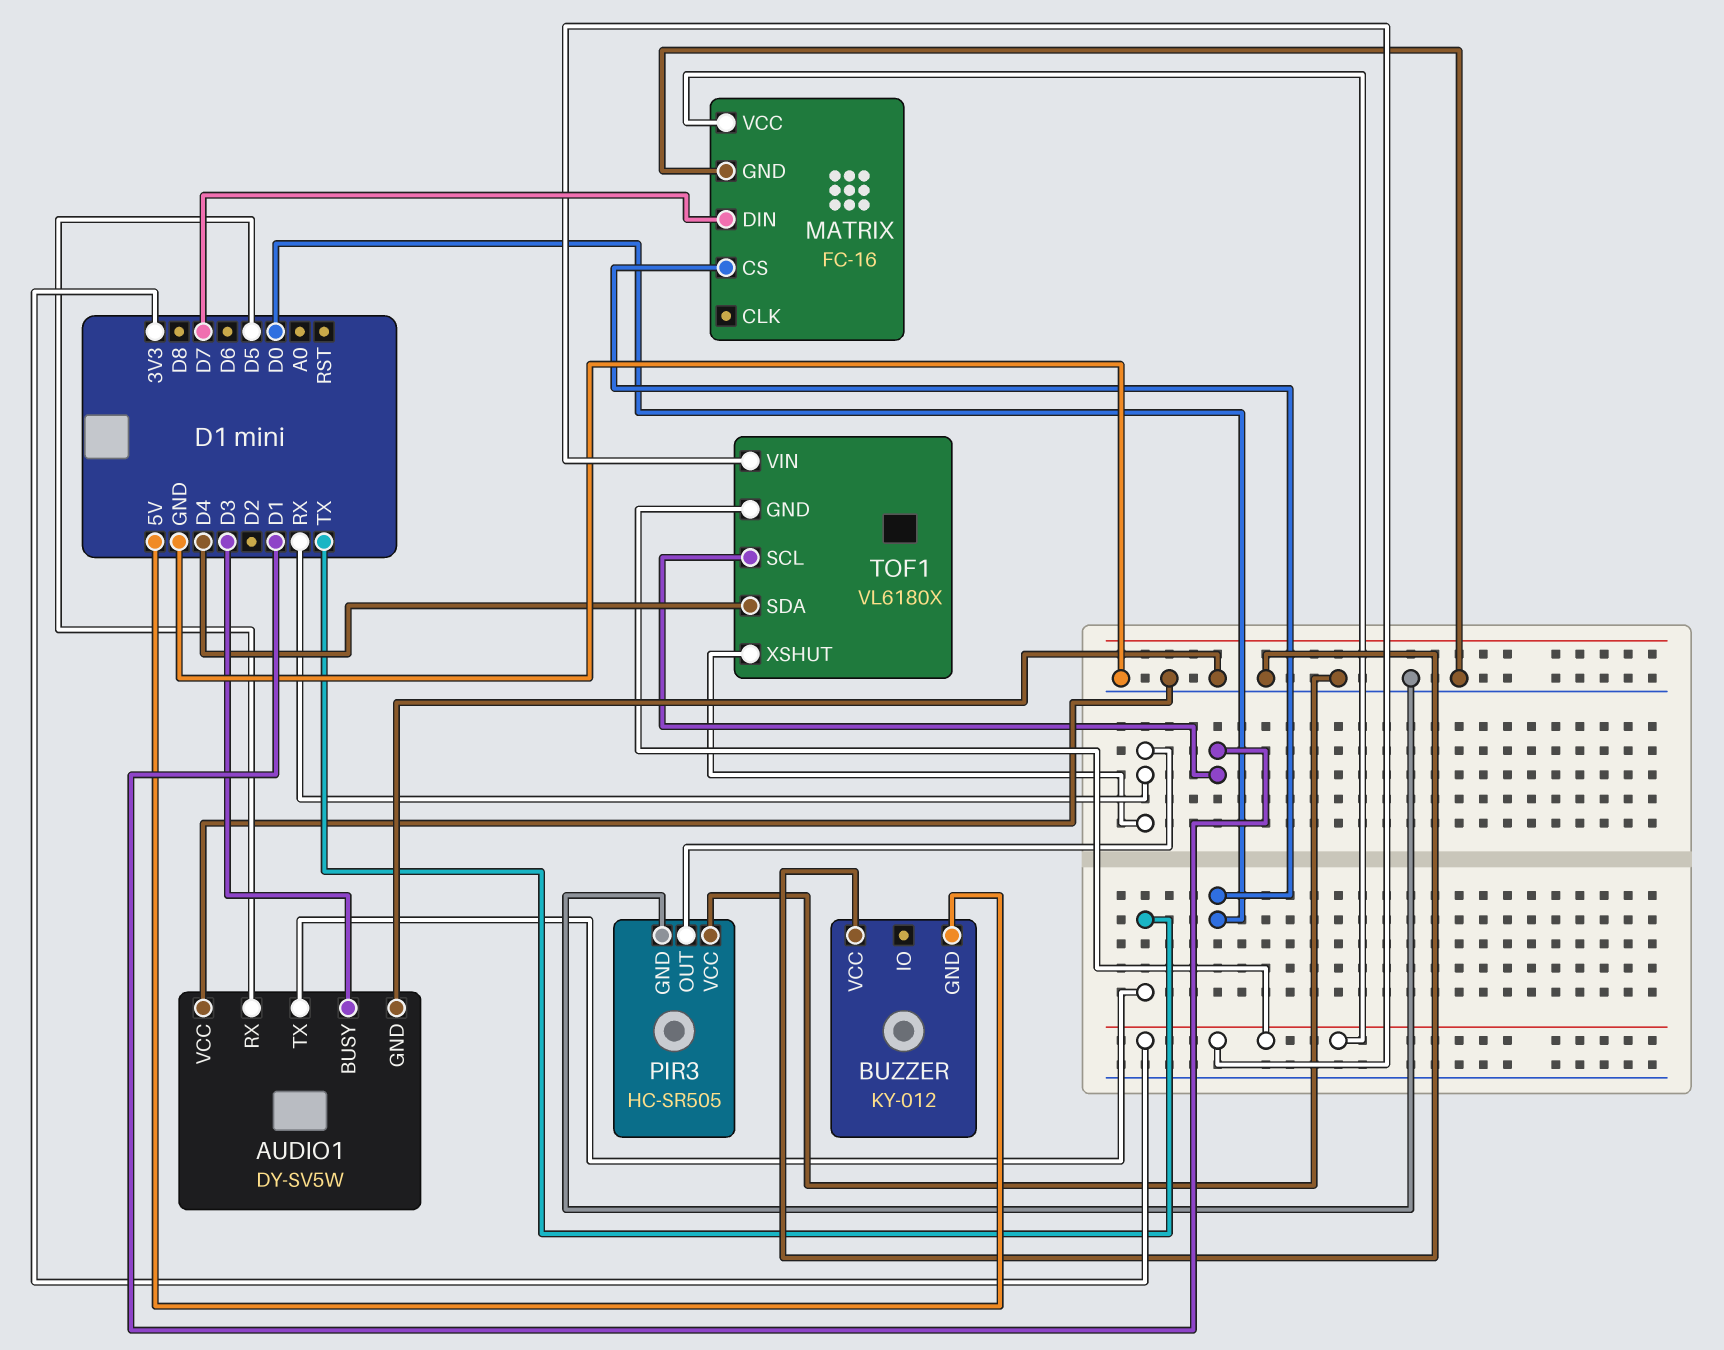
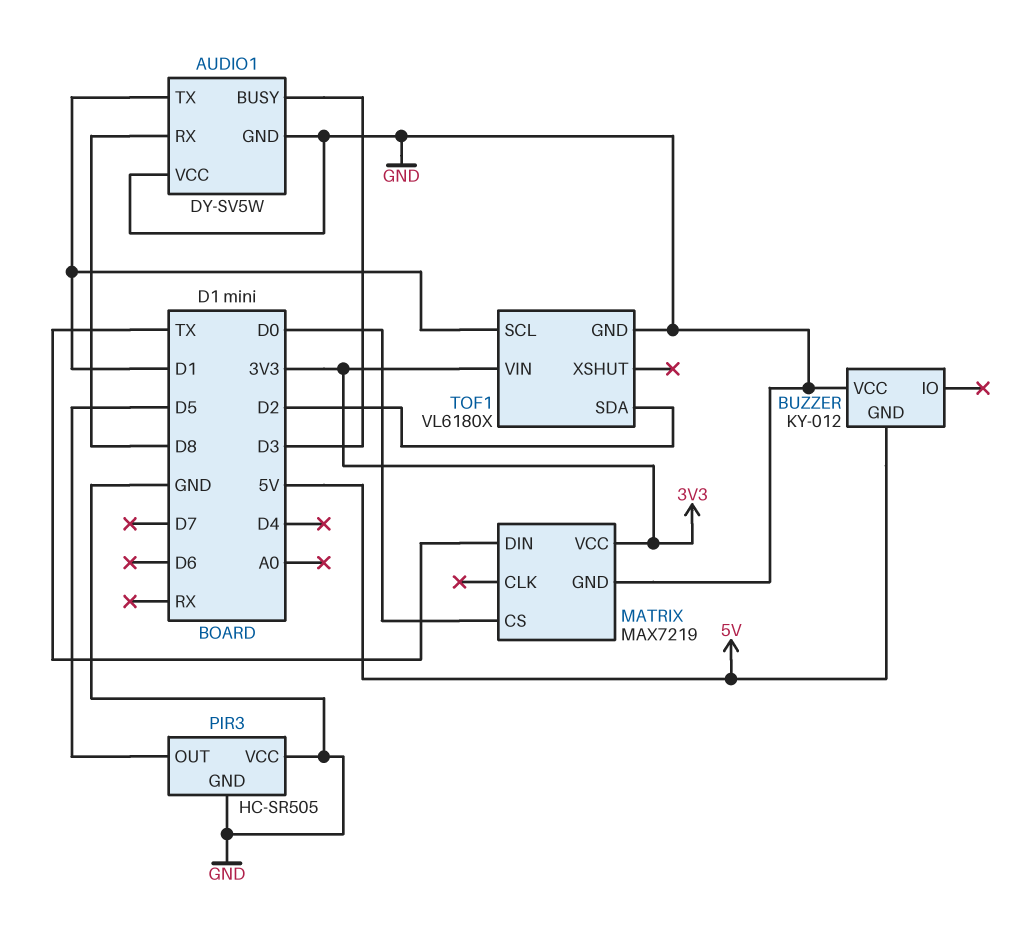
AUDIO1 pin RX: D5 -> D8
AUDIO1 pin TX: TX -> D1
MATRIX: FC-16 -> MAX7219
MATRIX pin DIN: D7 -> TX
PIR3 pin OUT: RX -> D5
TOF1 pin GND: 3V3 -> GND
TOF1 pin SDA: D4 -> D2
TOF1 pin XSHUT: RX -> none

